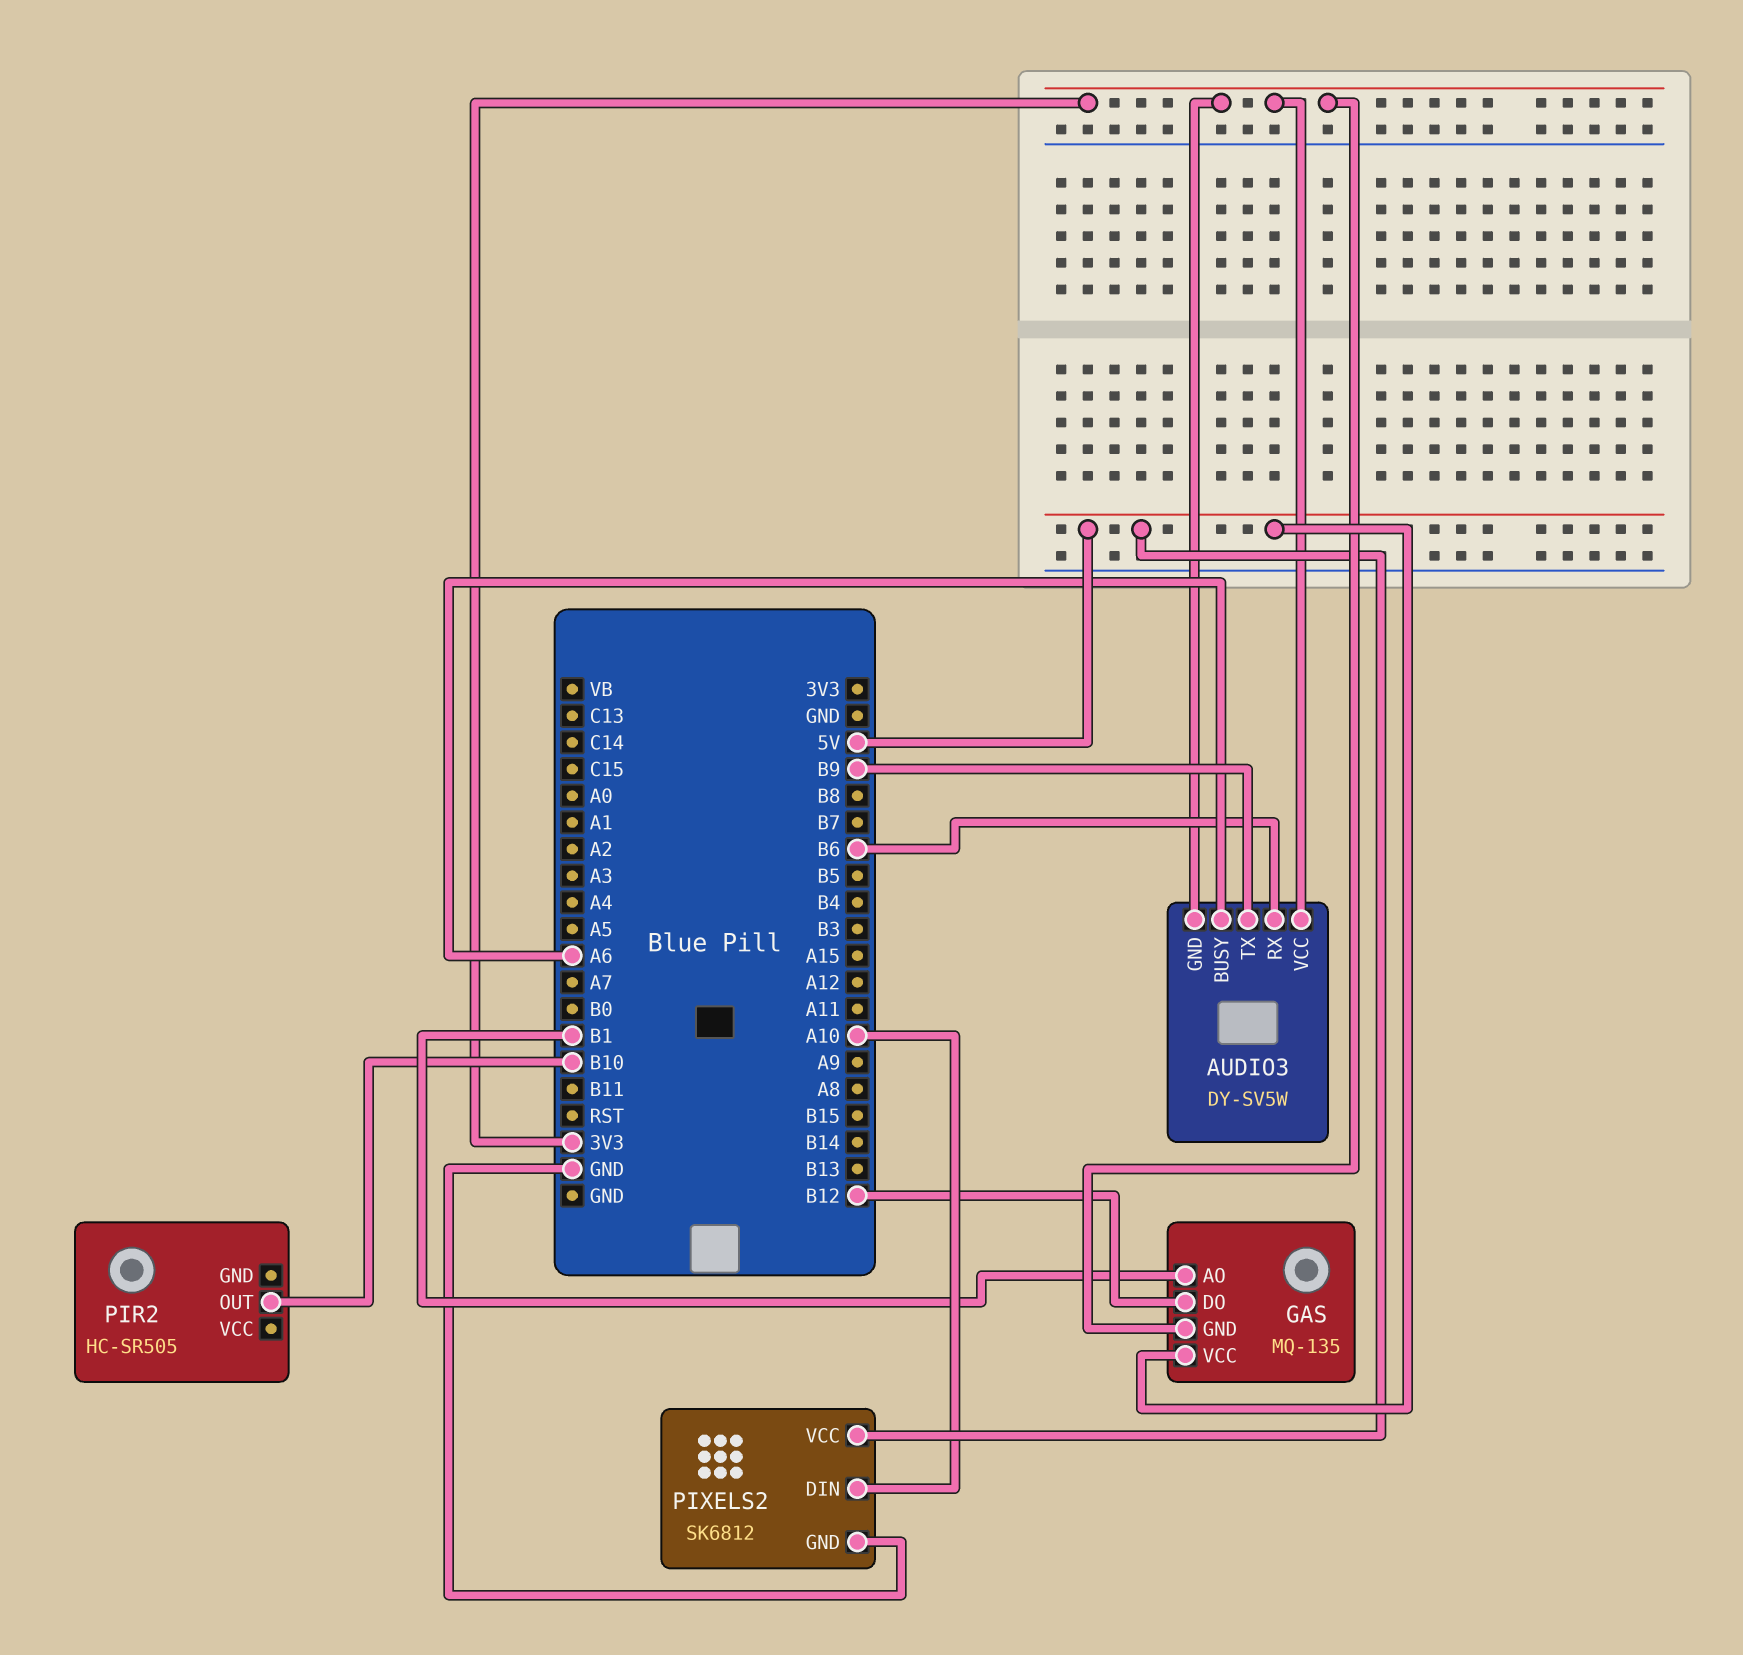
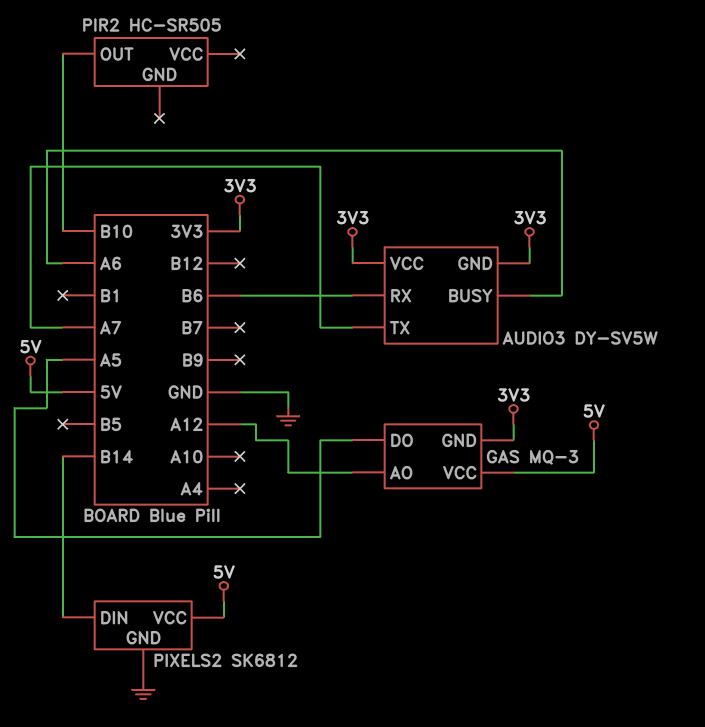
AUDIO3 pin TX: B9 -> A7
GAS: MQ-135 -> MQ-3
GAS pin AO: B1 -> A12
GAS pin DO: B12 -> A5
PIXELS2 pin DIN: A10 -> B14

